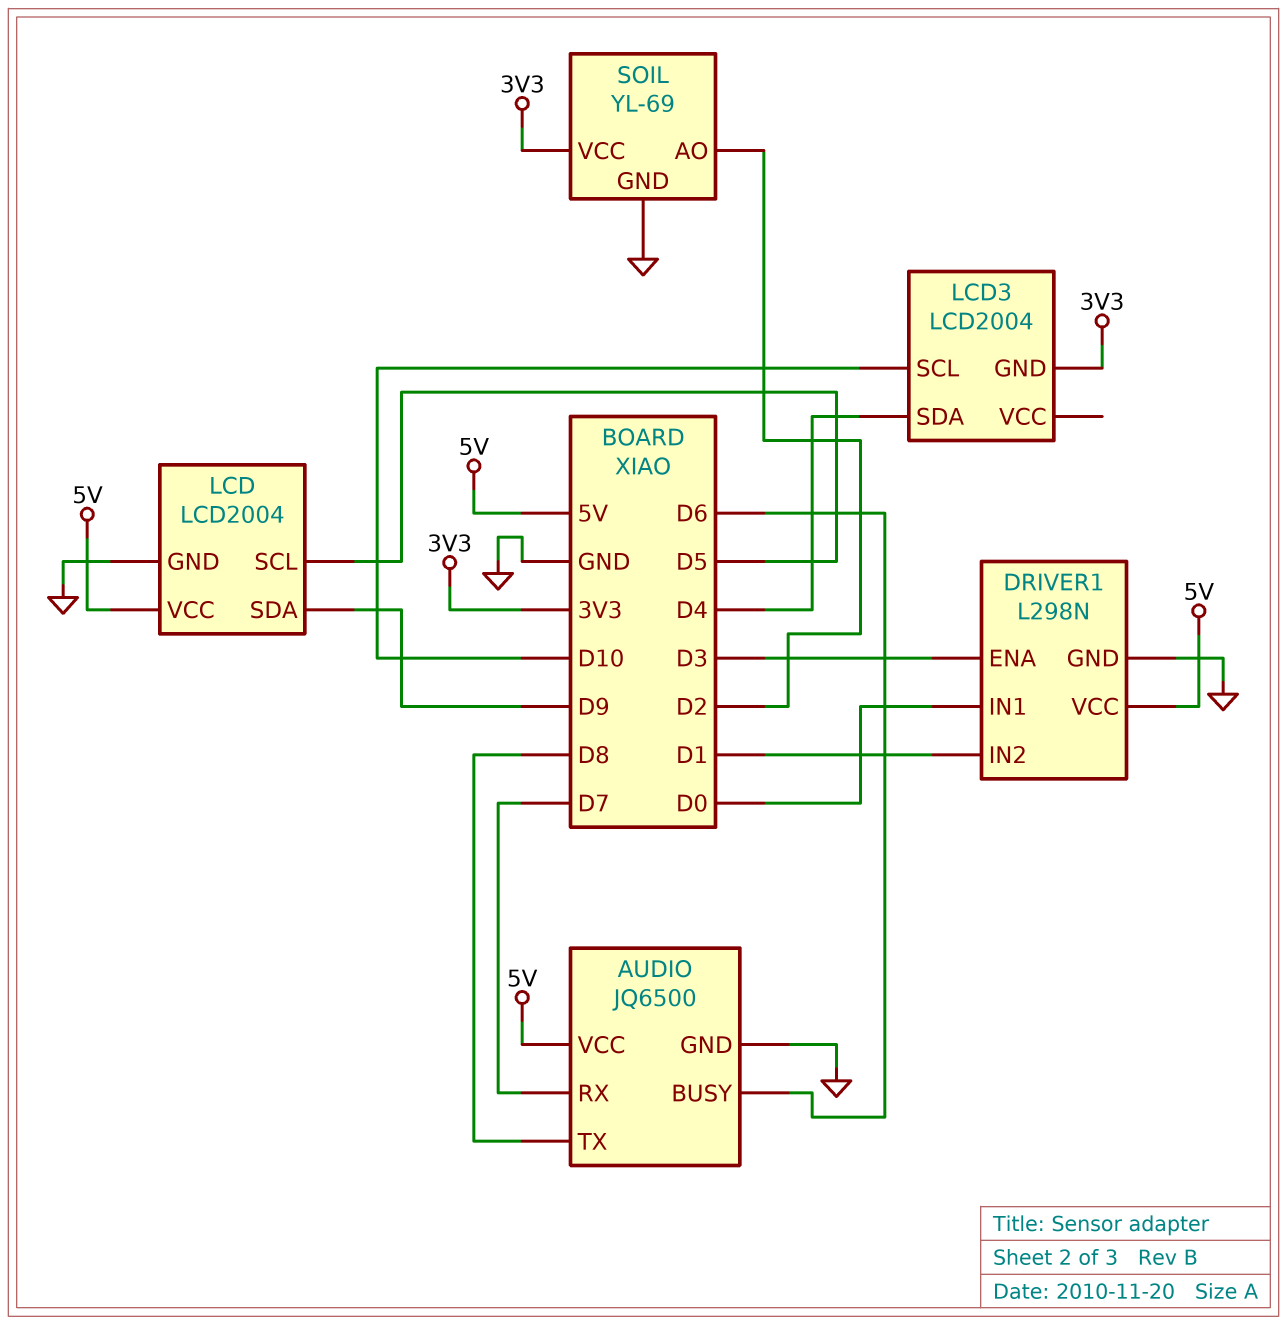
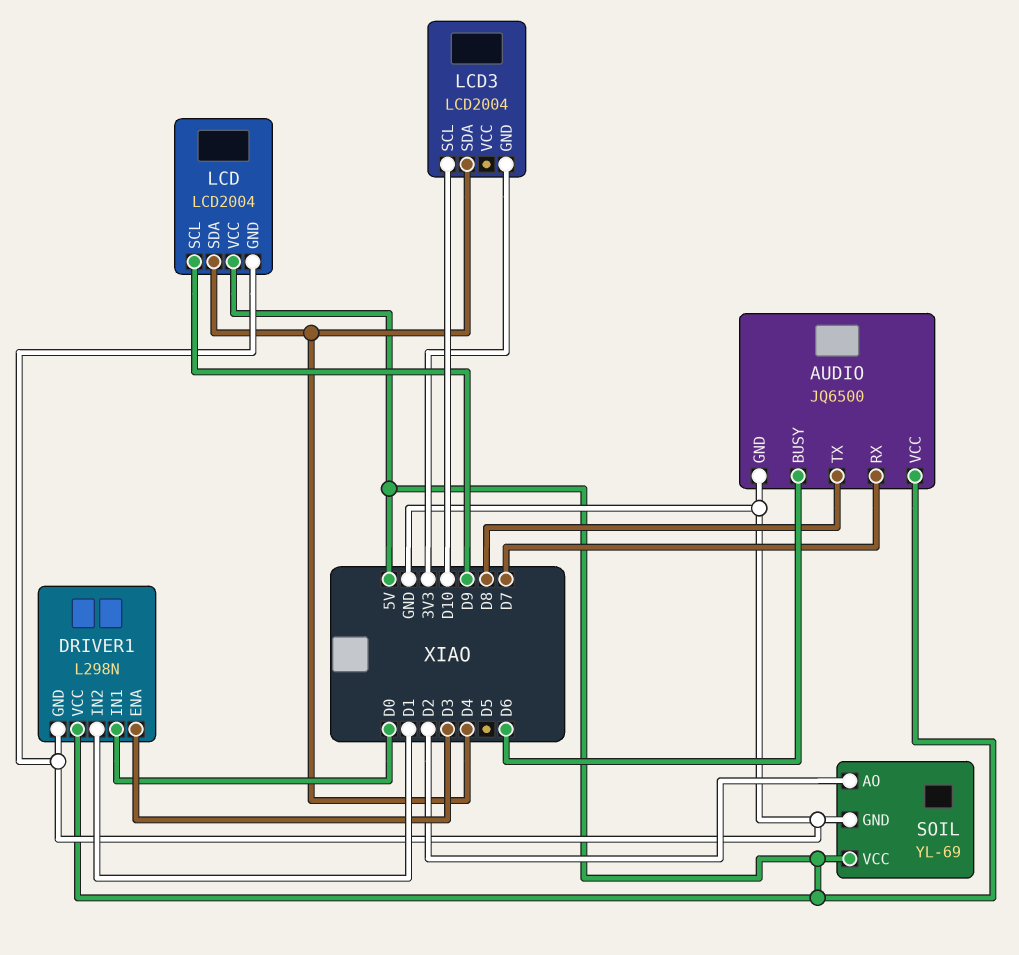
LCD pin SCL: D5 -> D9
LCD pin SDA: D9 -> D4
SOIL pin VCC: 3V3 -> 5V

